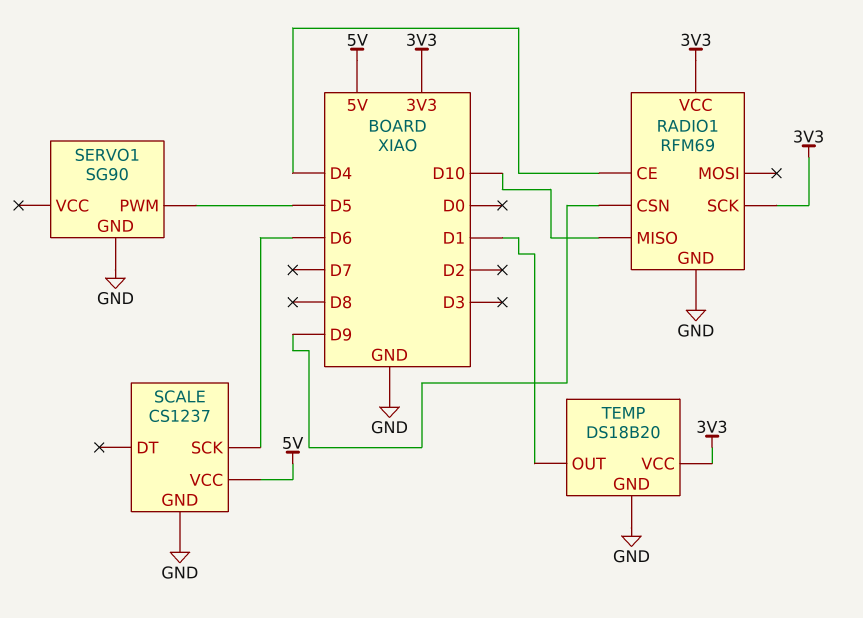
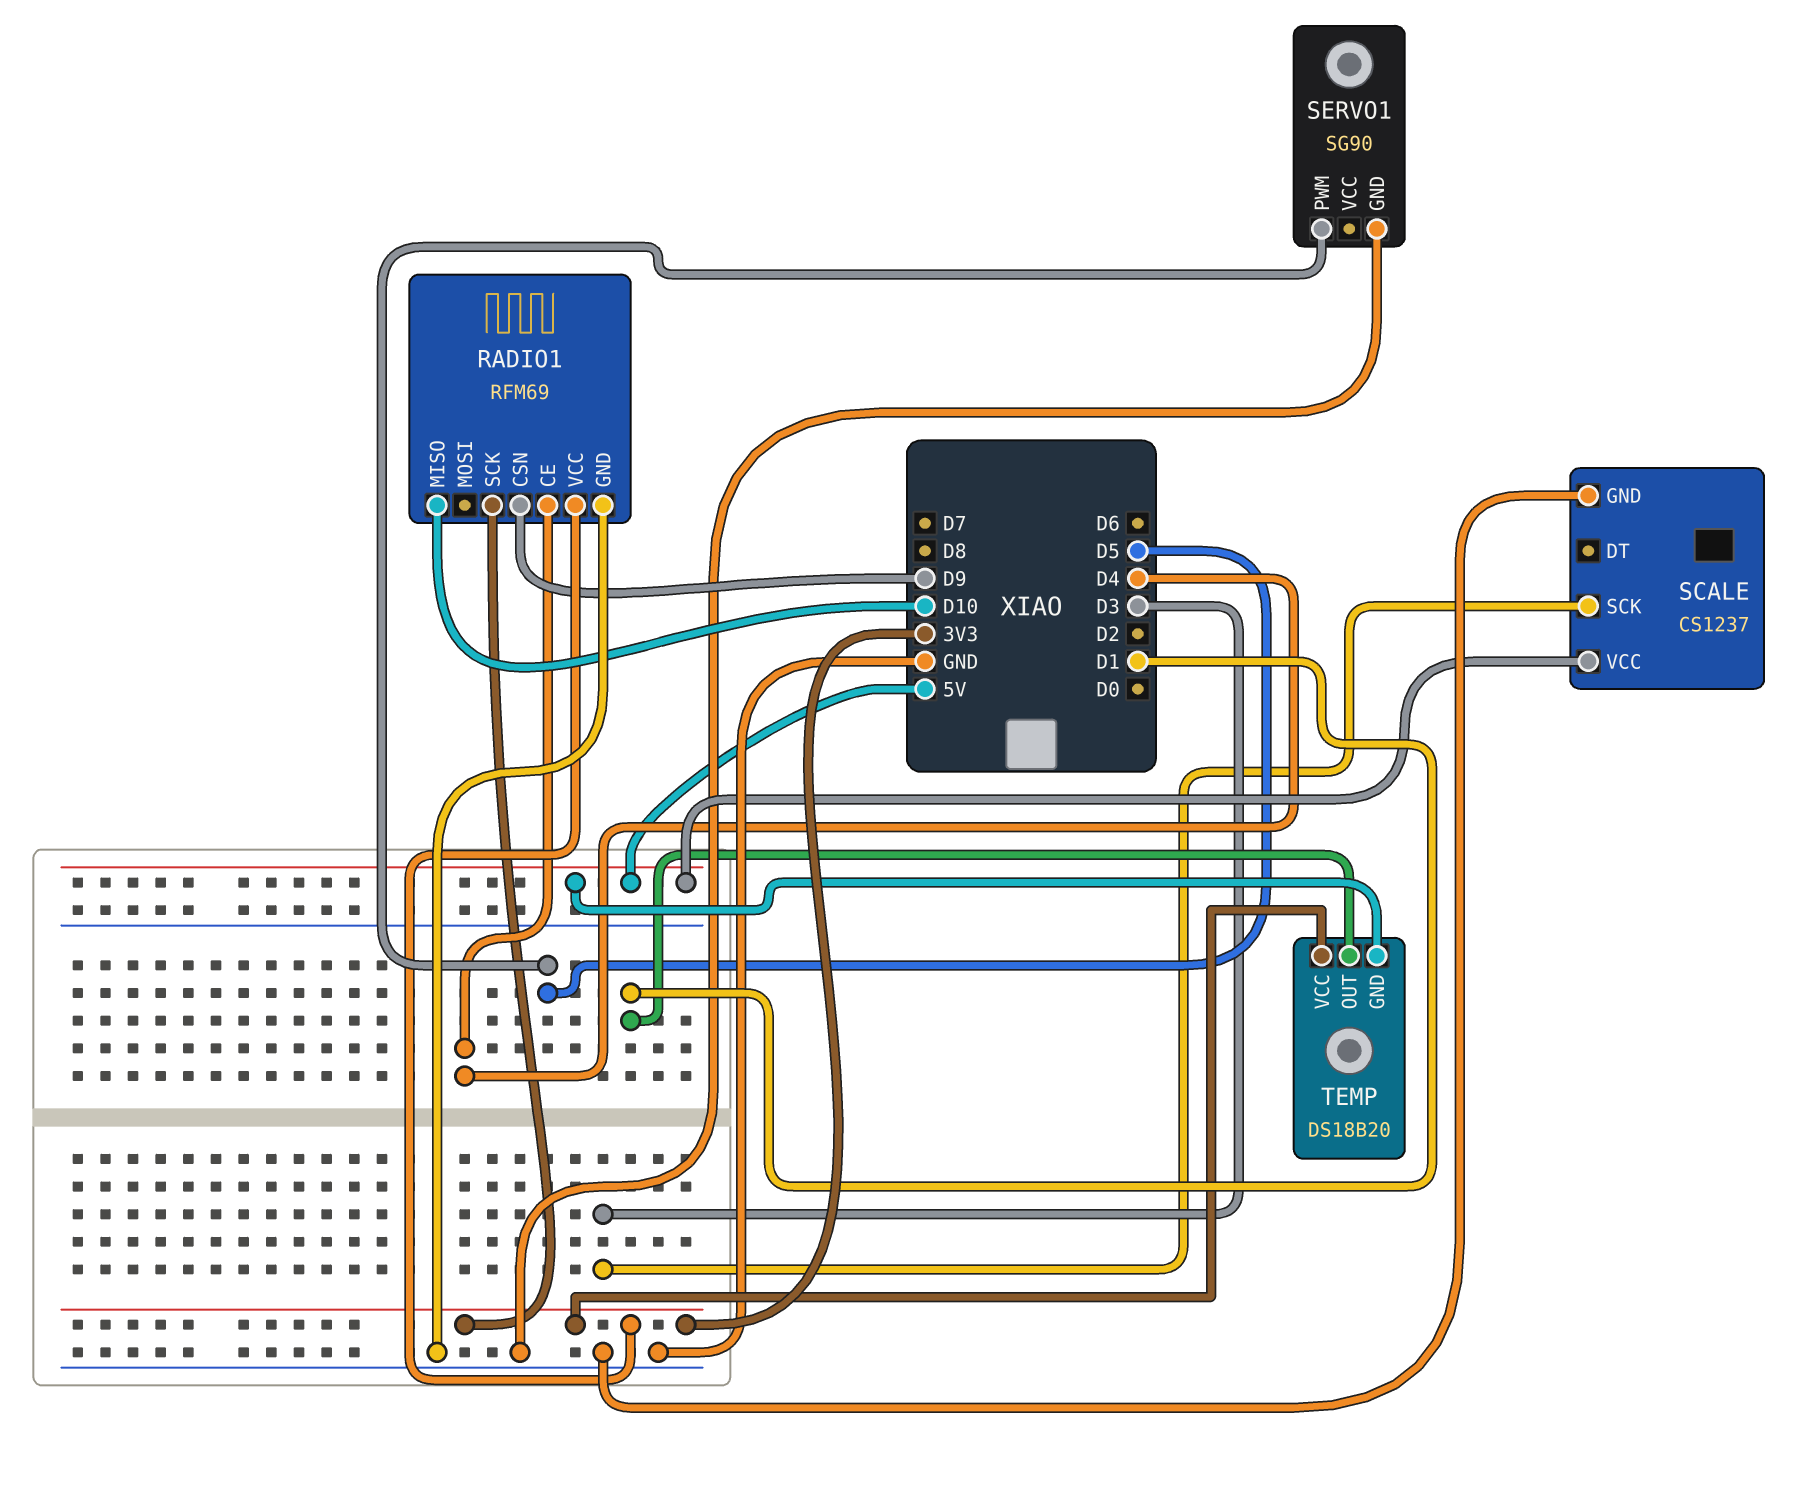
SCALE pin SCK: D6 -> D3
TEMP pin GND: GND -> 5V

